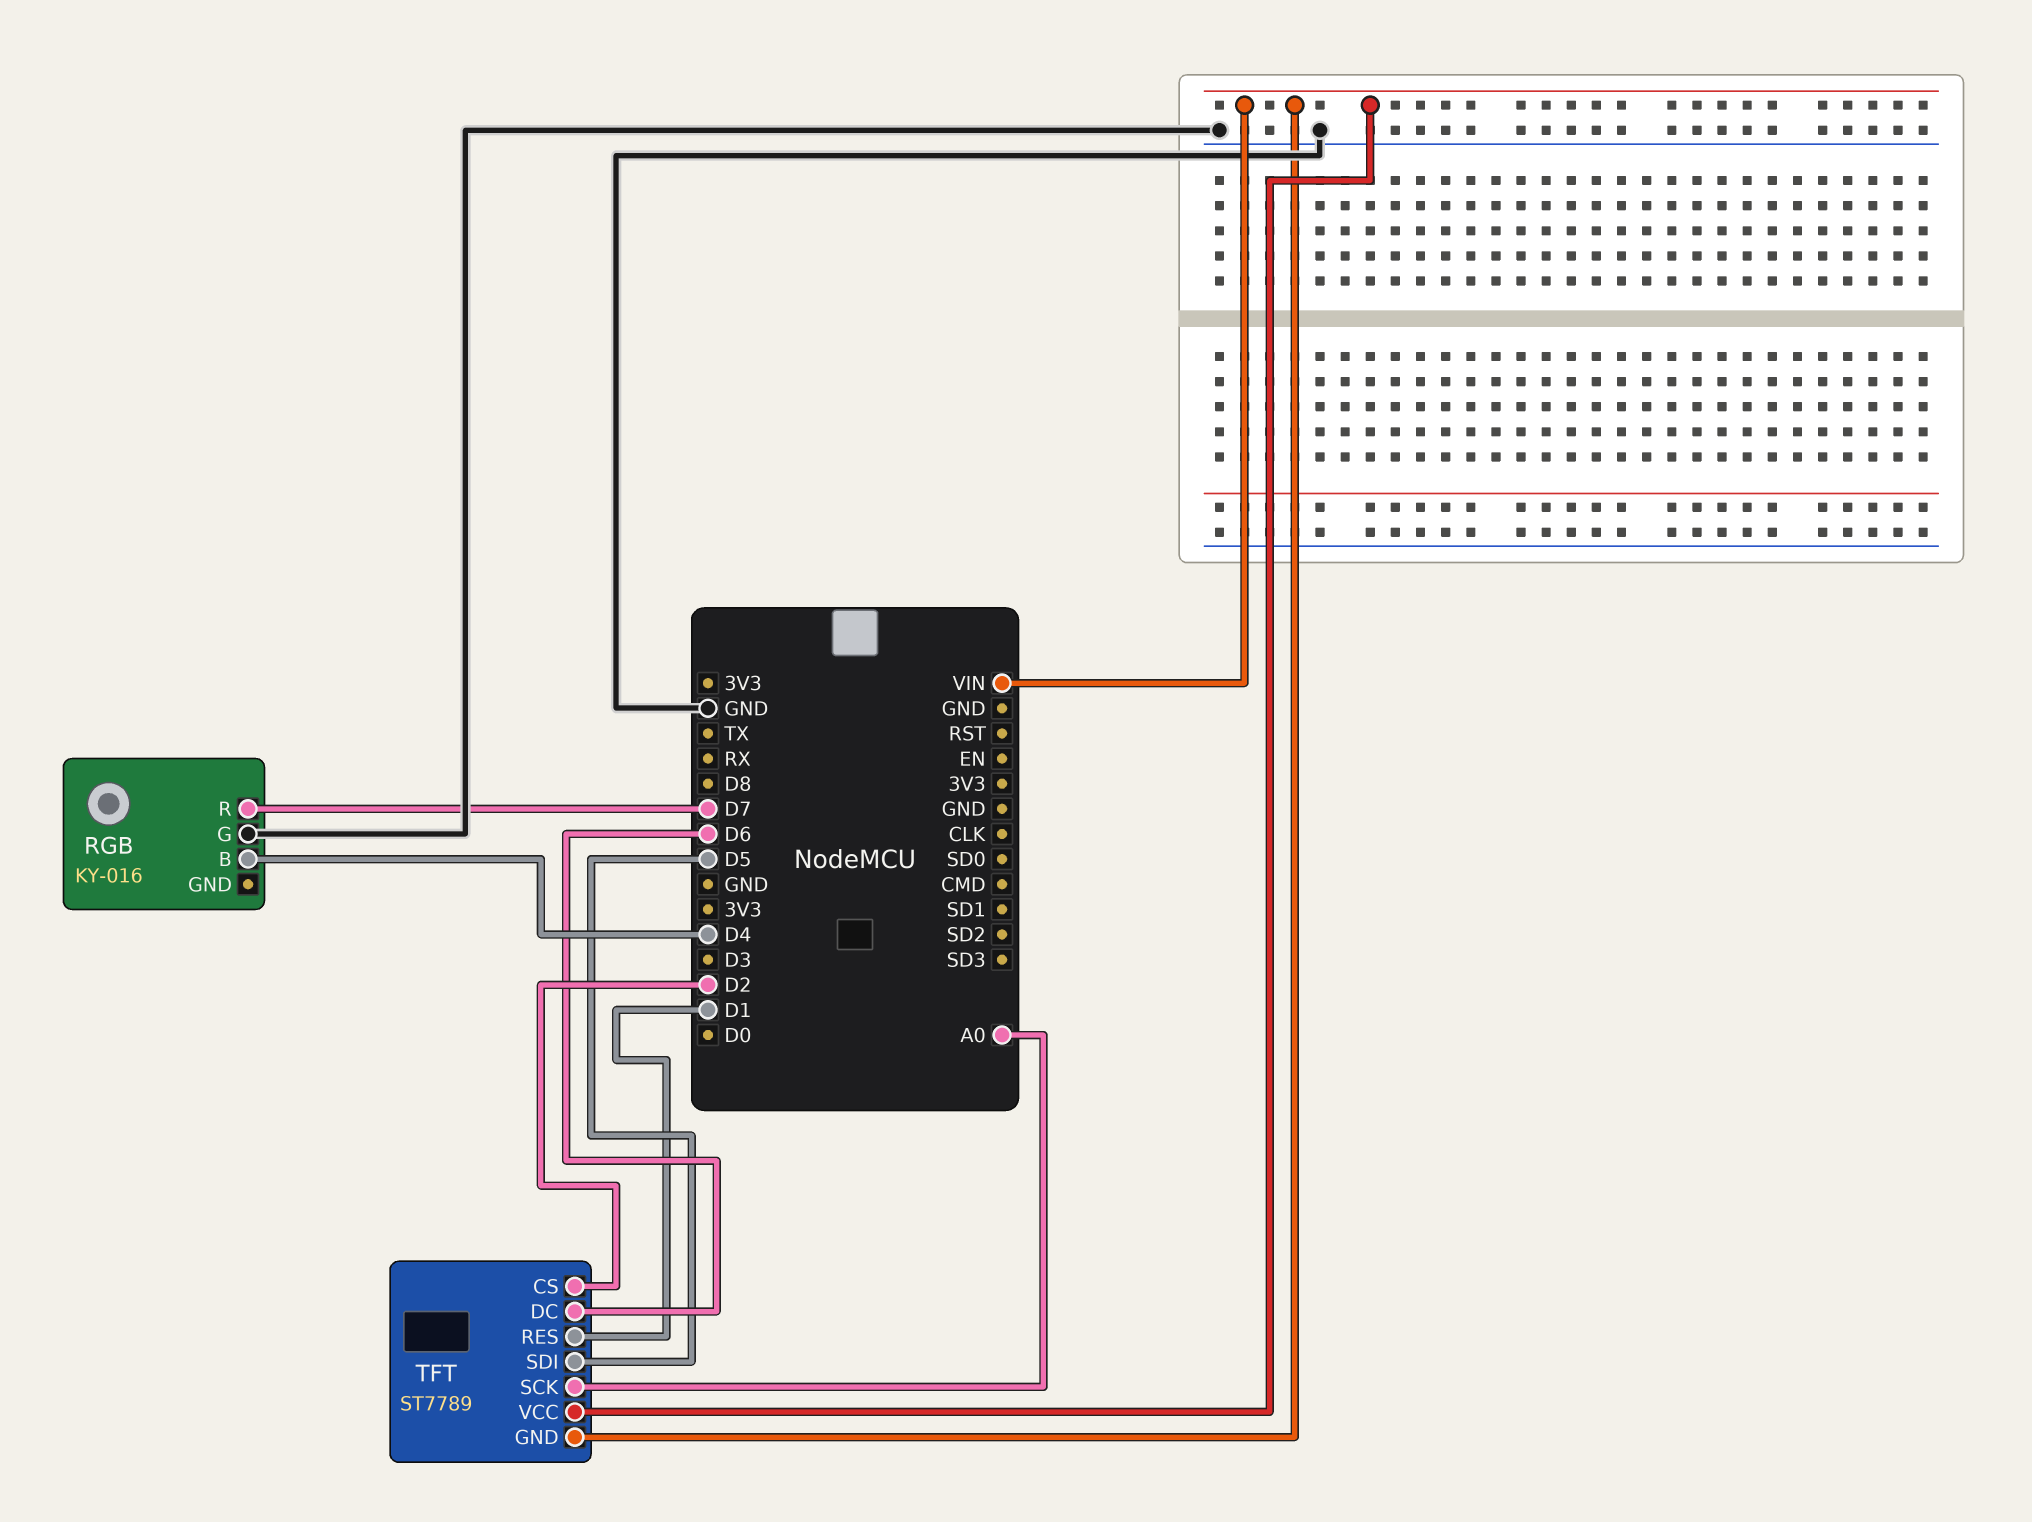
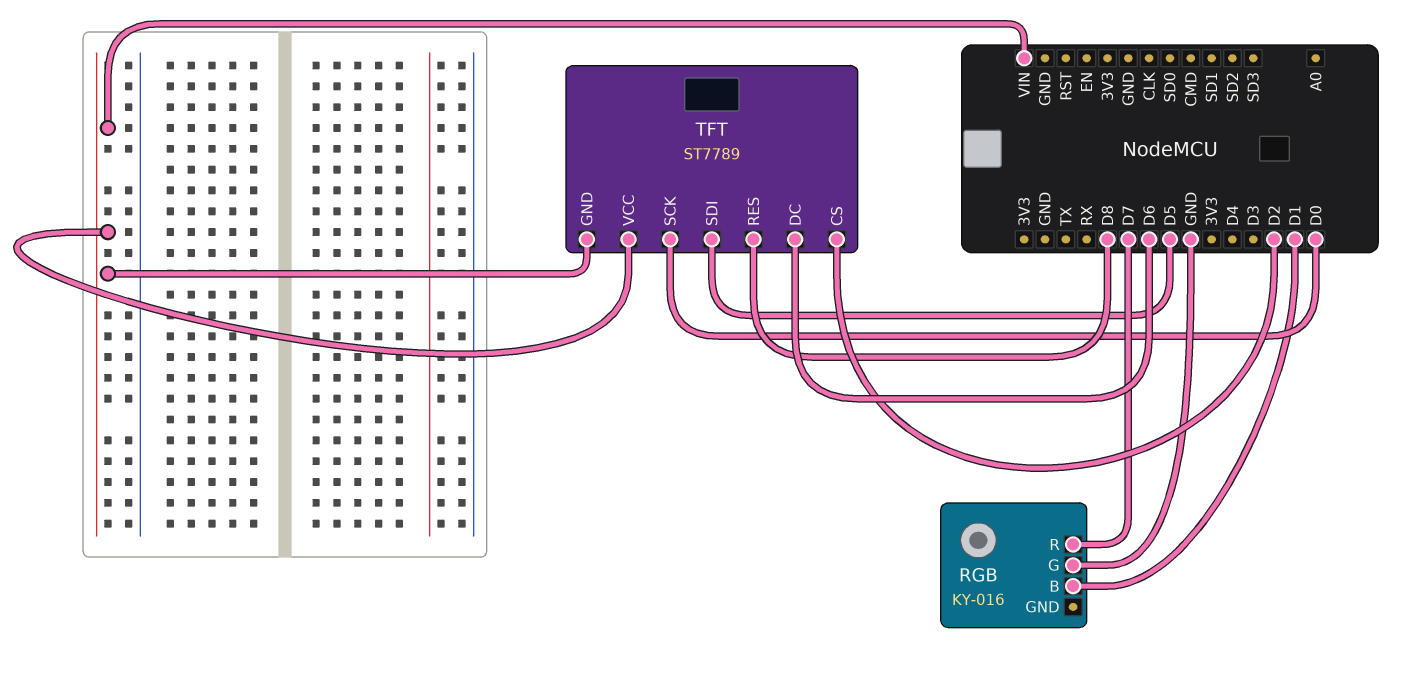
RGB pin B: D4 -> D1
TFT pin RES: D1 -> D8
TFT pin SCK: A0 -> D0

